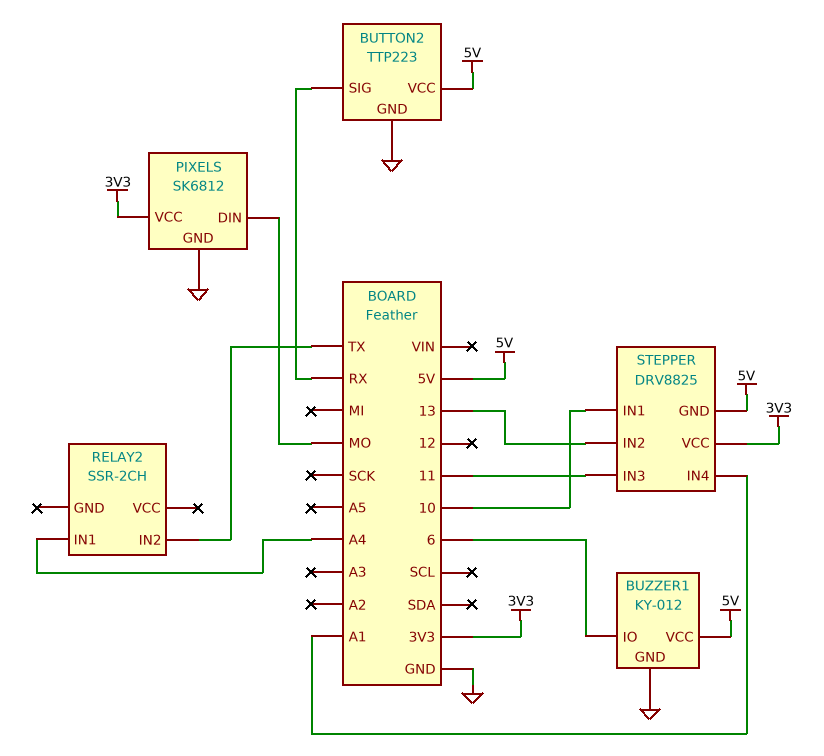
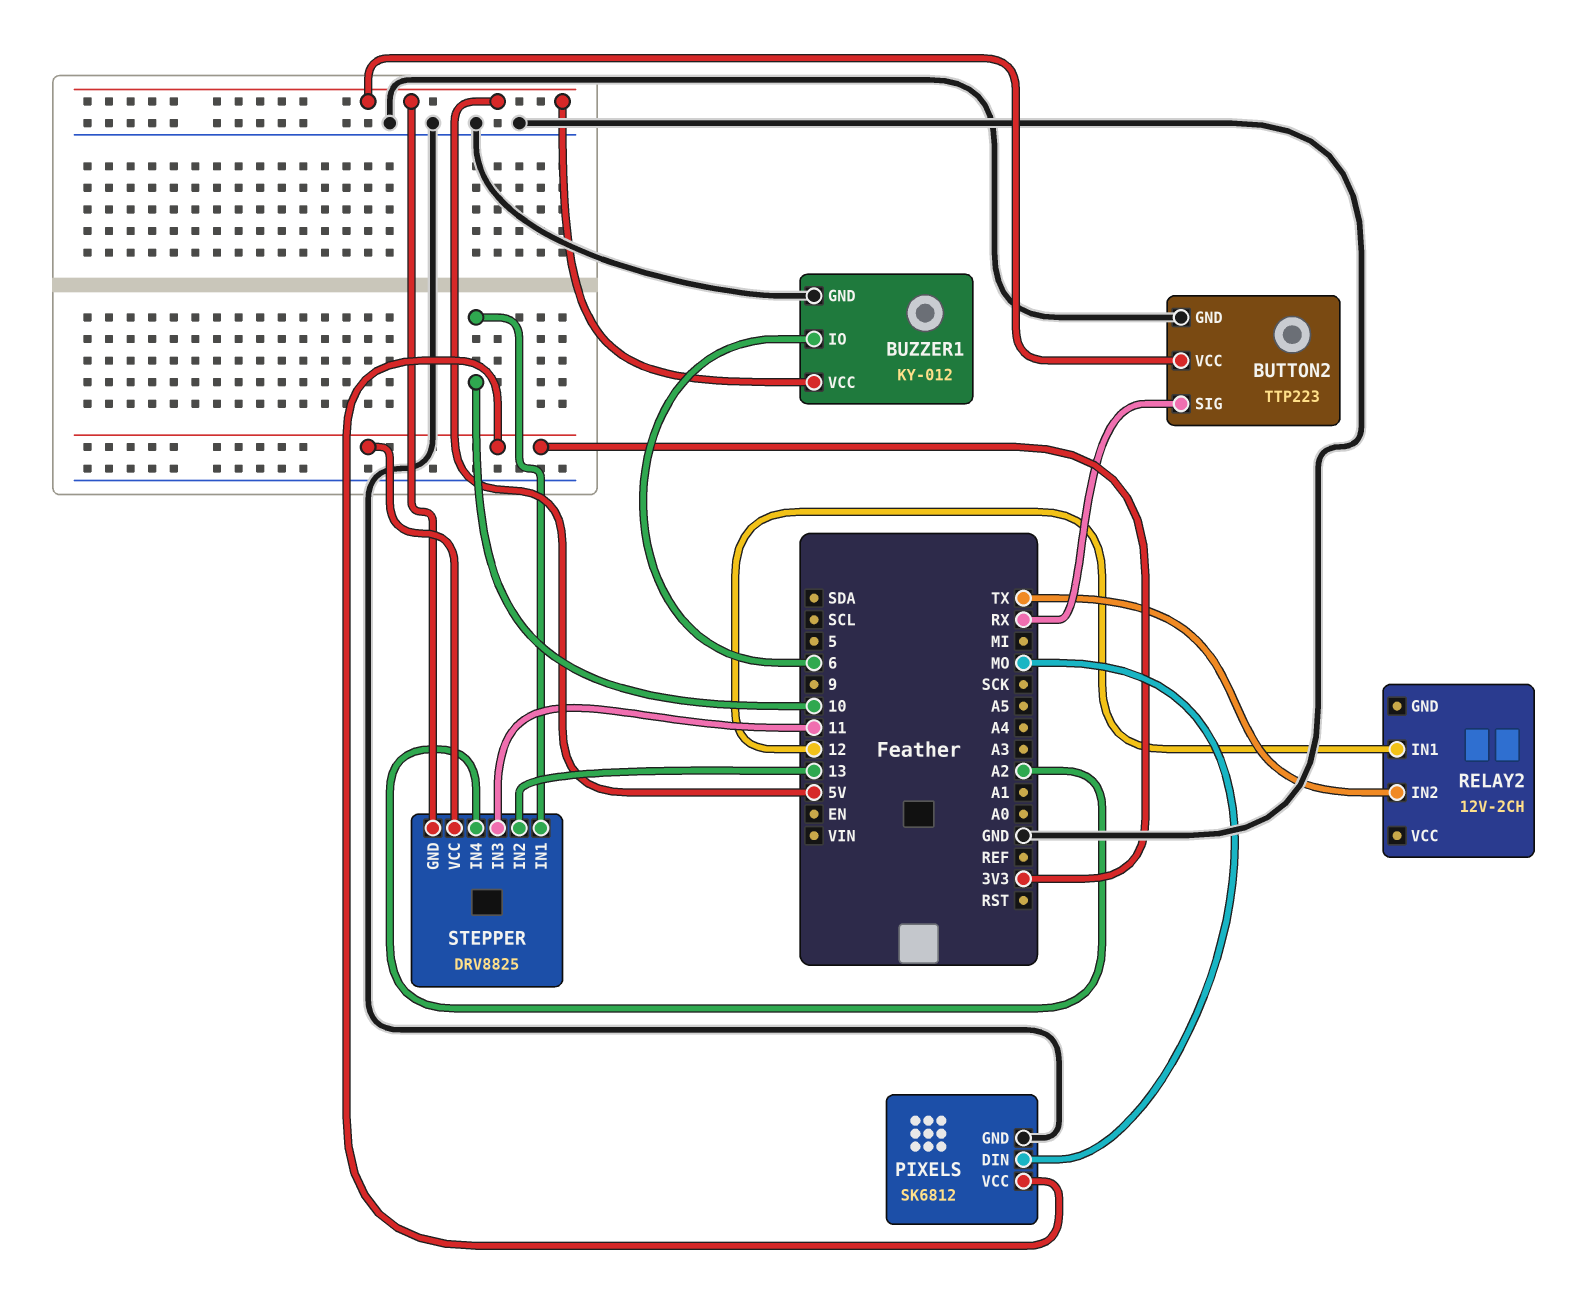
RELAY2: SSR-2CH -> 12V-2CH
RELAY2 pin IN1: A4 -> 12
STEPPER pin IN4: A1 -> A2

